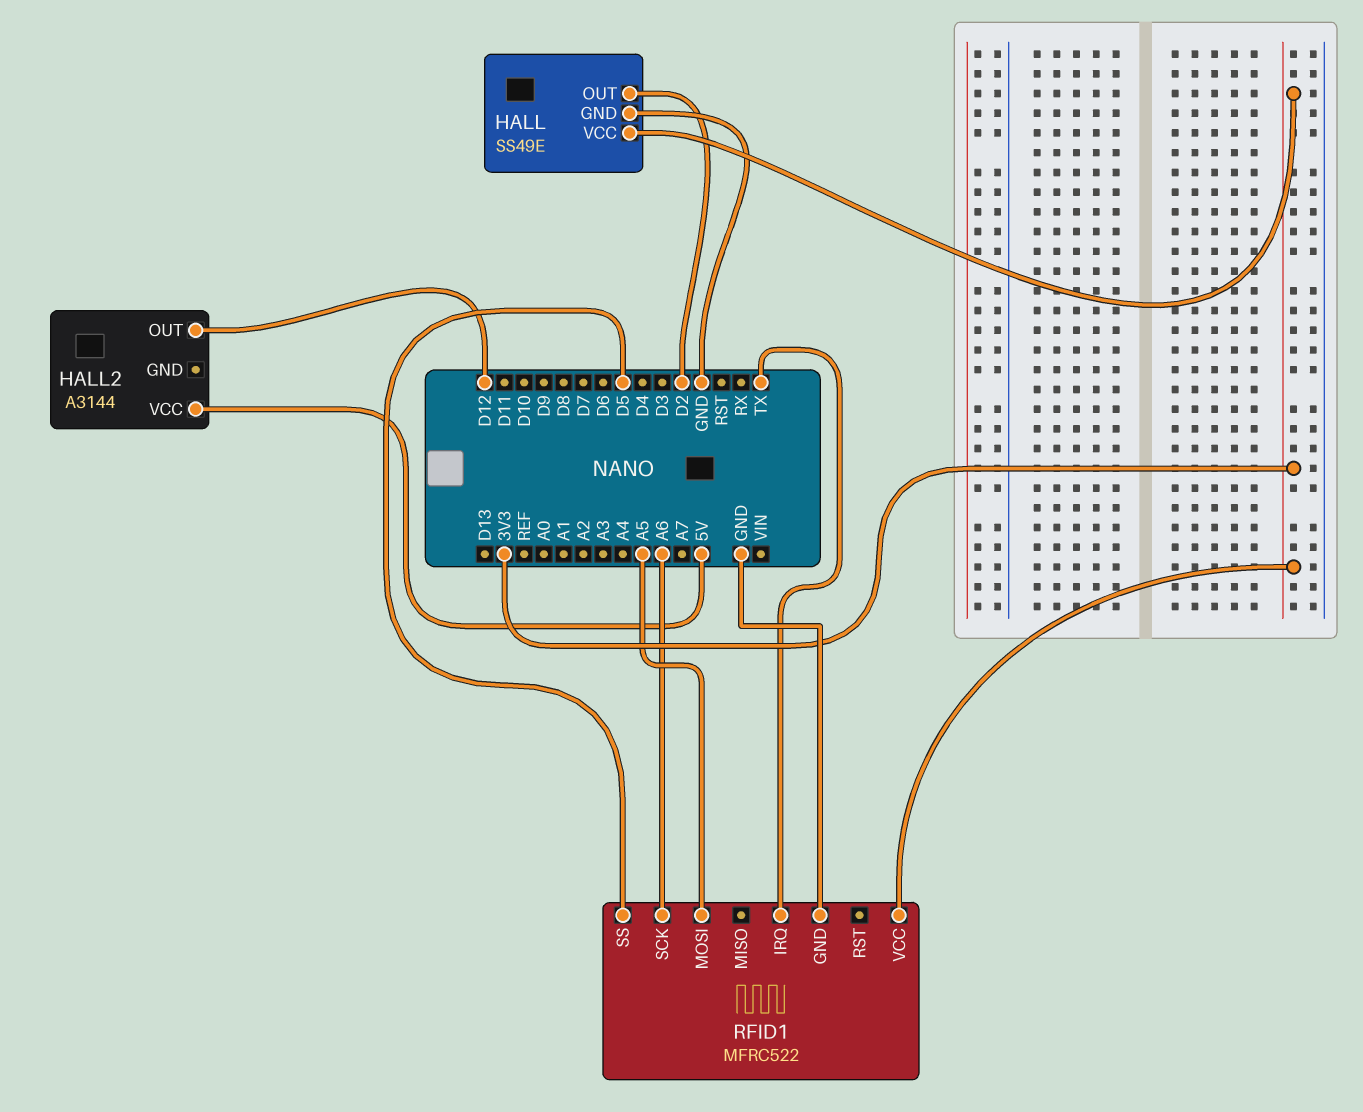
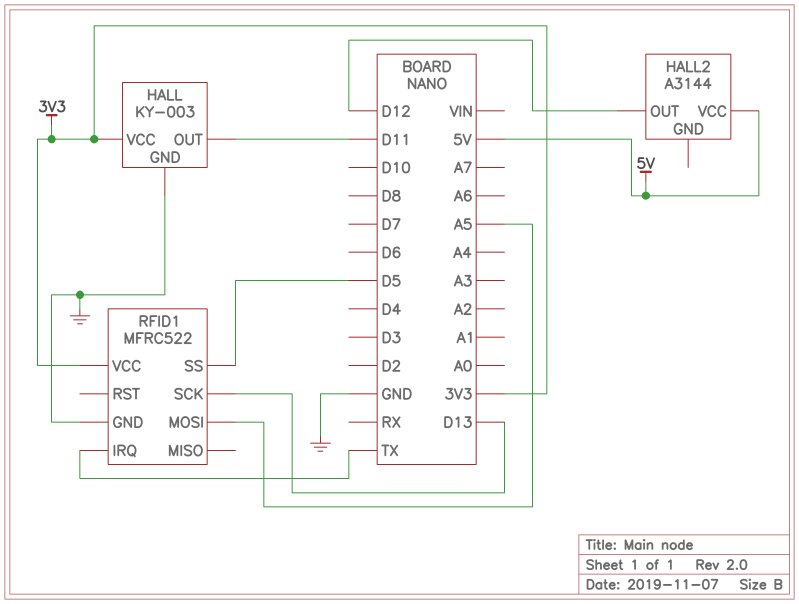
HALL: SS49E -> KY-003
HALL pin OUT: D2 -> D11
RFID1 pin SCK: A6 -> D13

